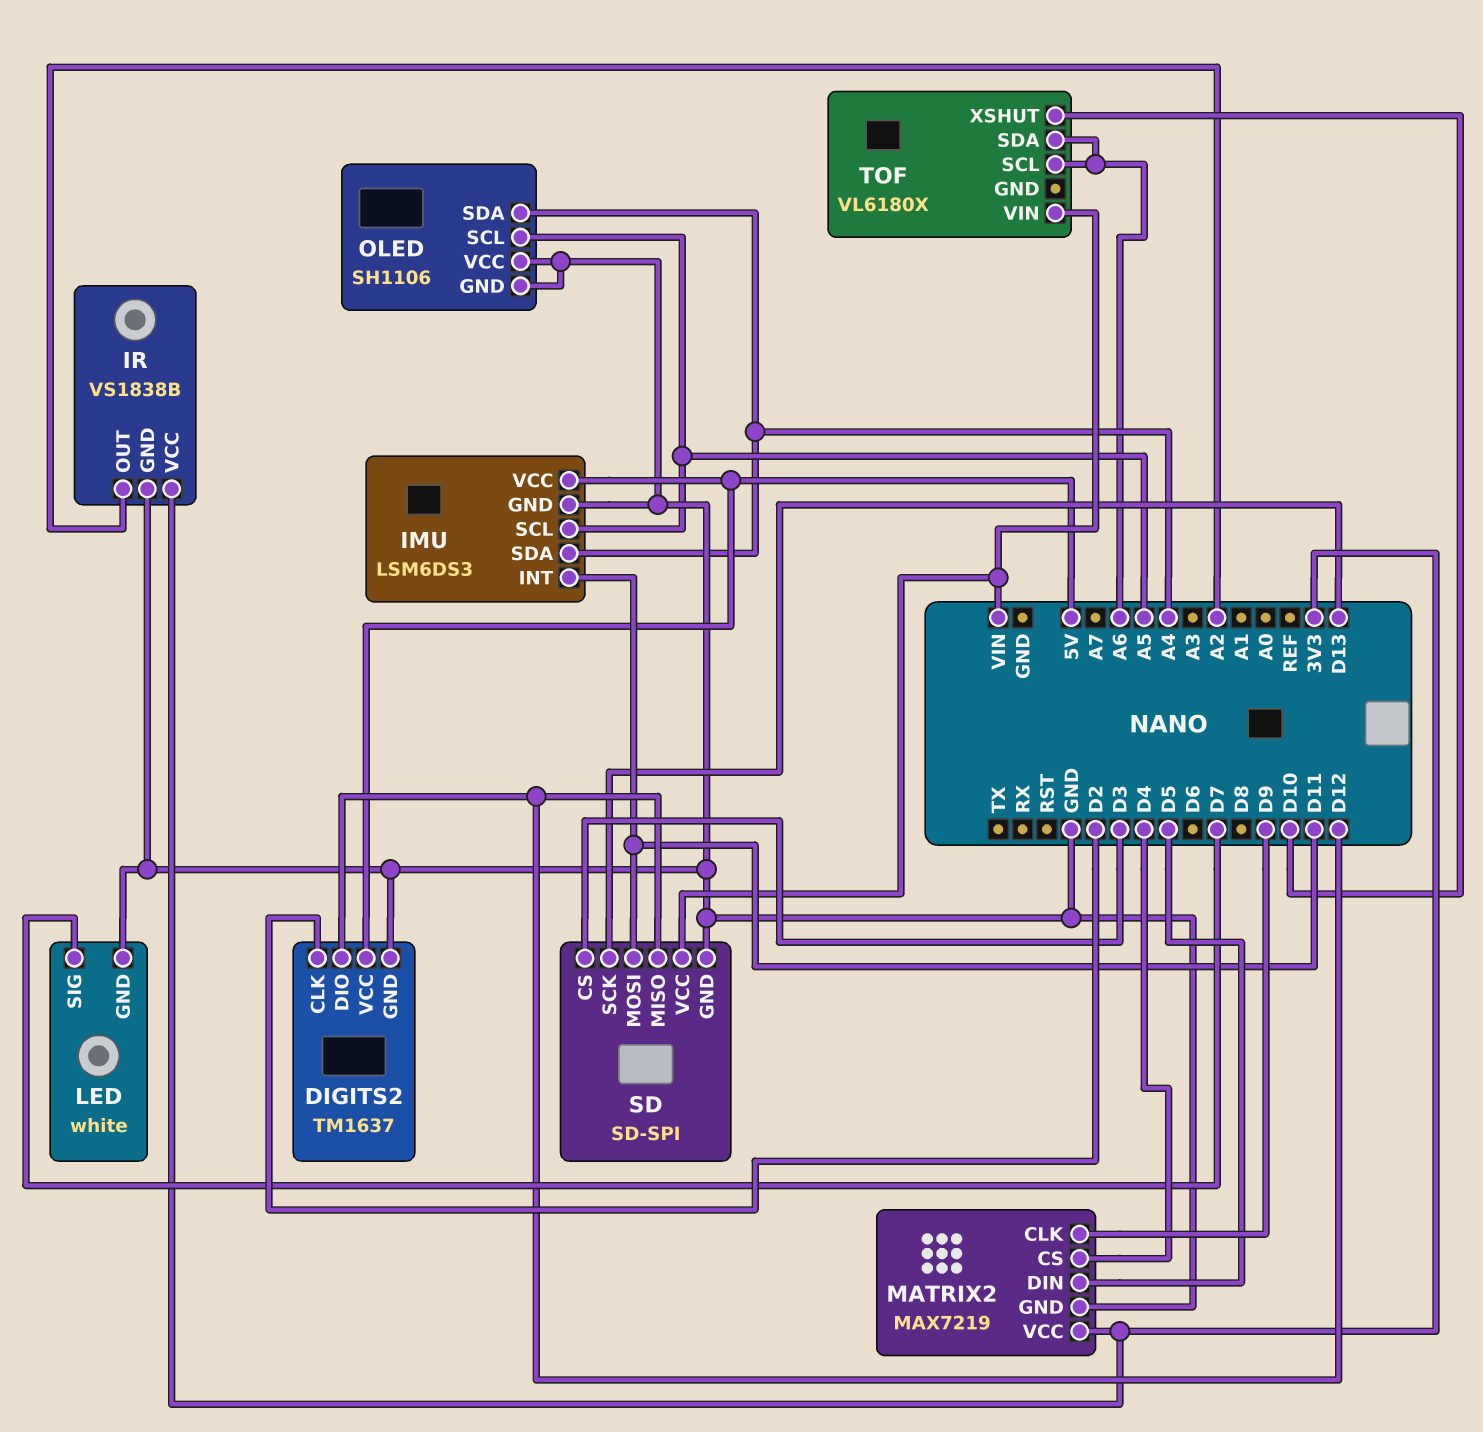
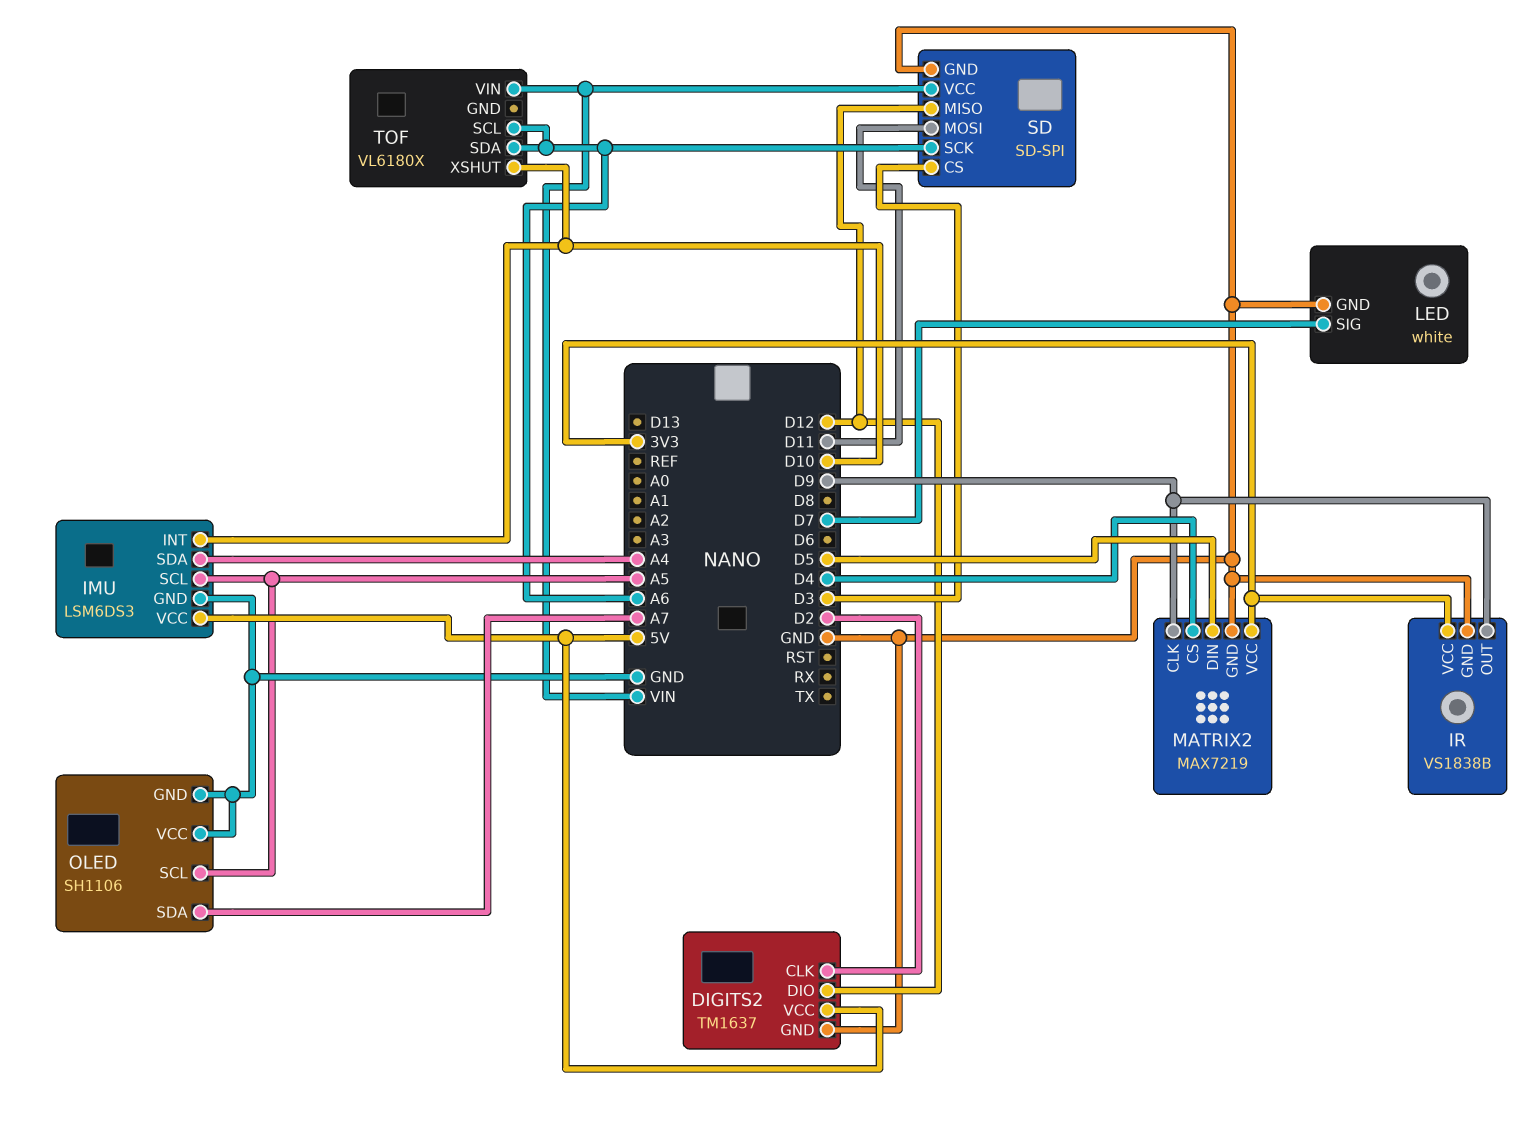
IMU pin INT: D11 -> D10
IR pin OUT: A2 -> D9
OLED pin SDA: A4 -> A7
SD pin SCK: D13 -> A6

